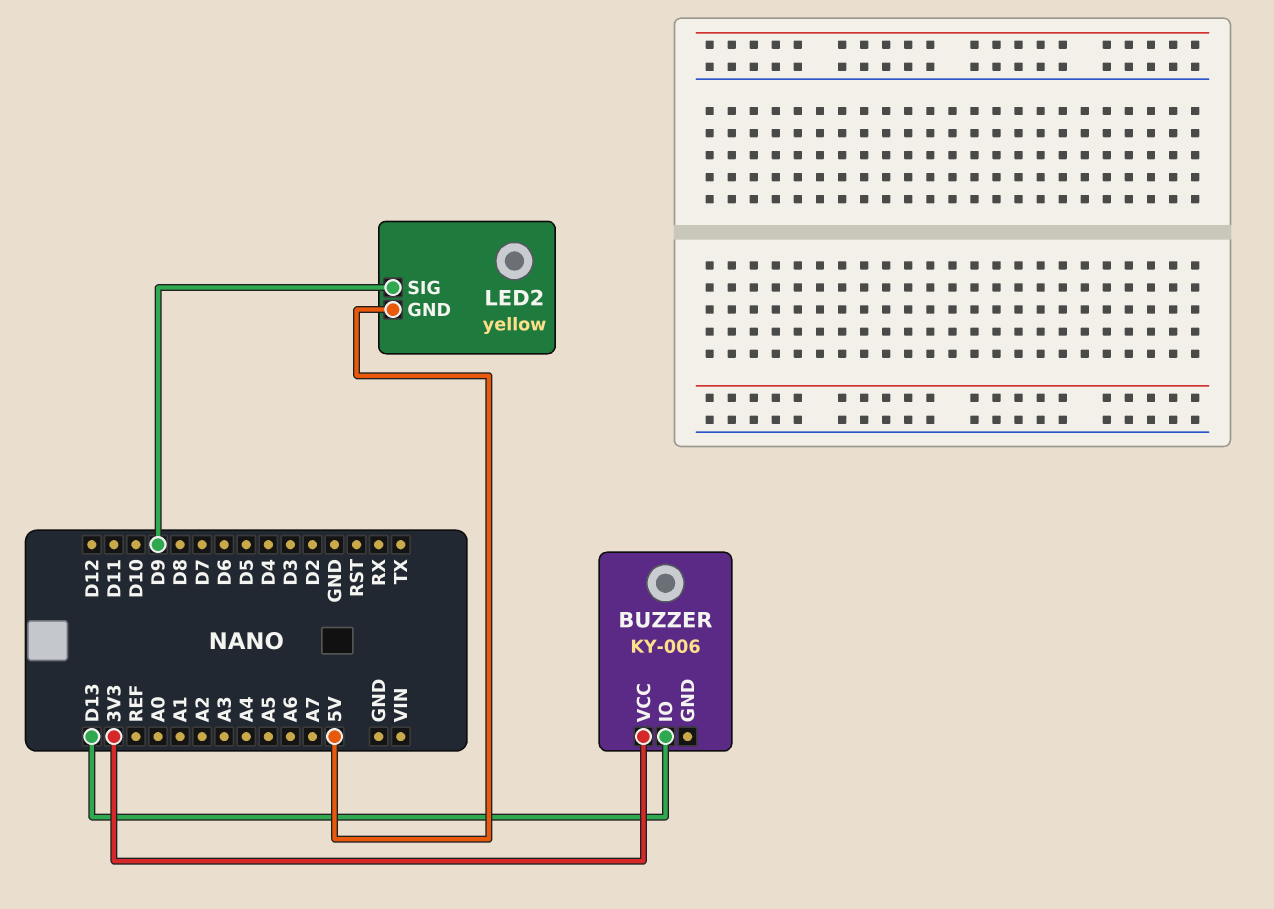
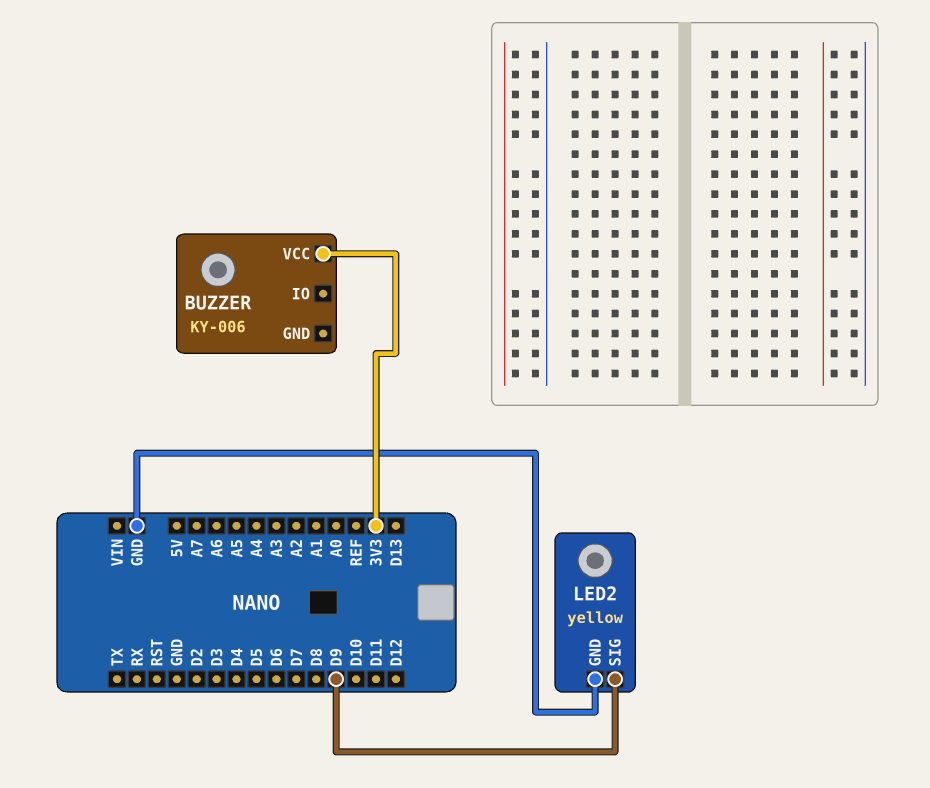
BUZZER pin IO: D13 -> none
LED2 pin GND: 5V -> GND

